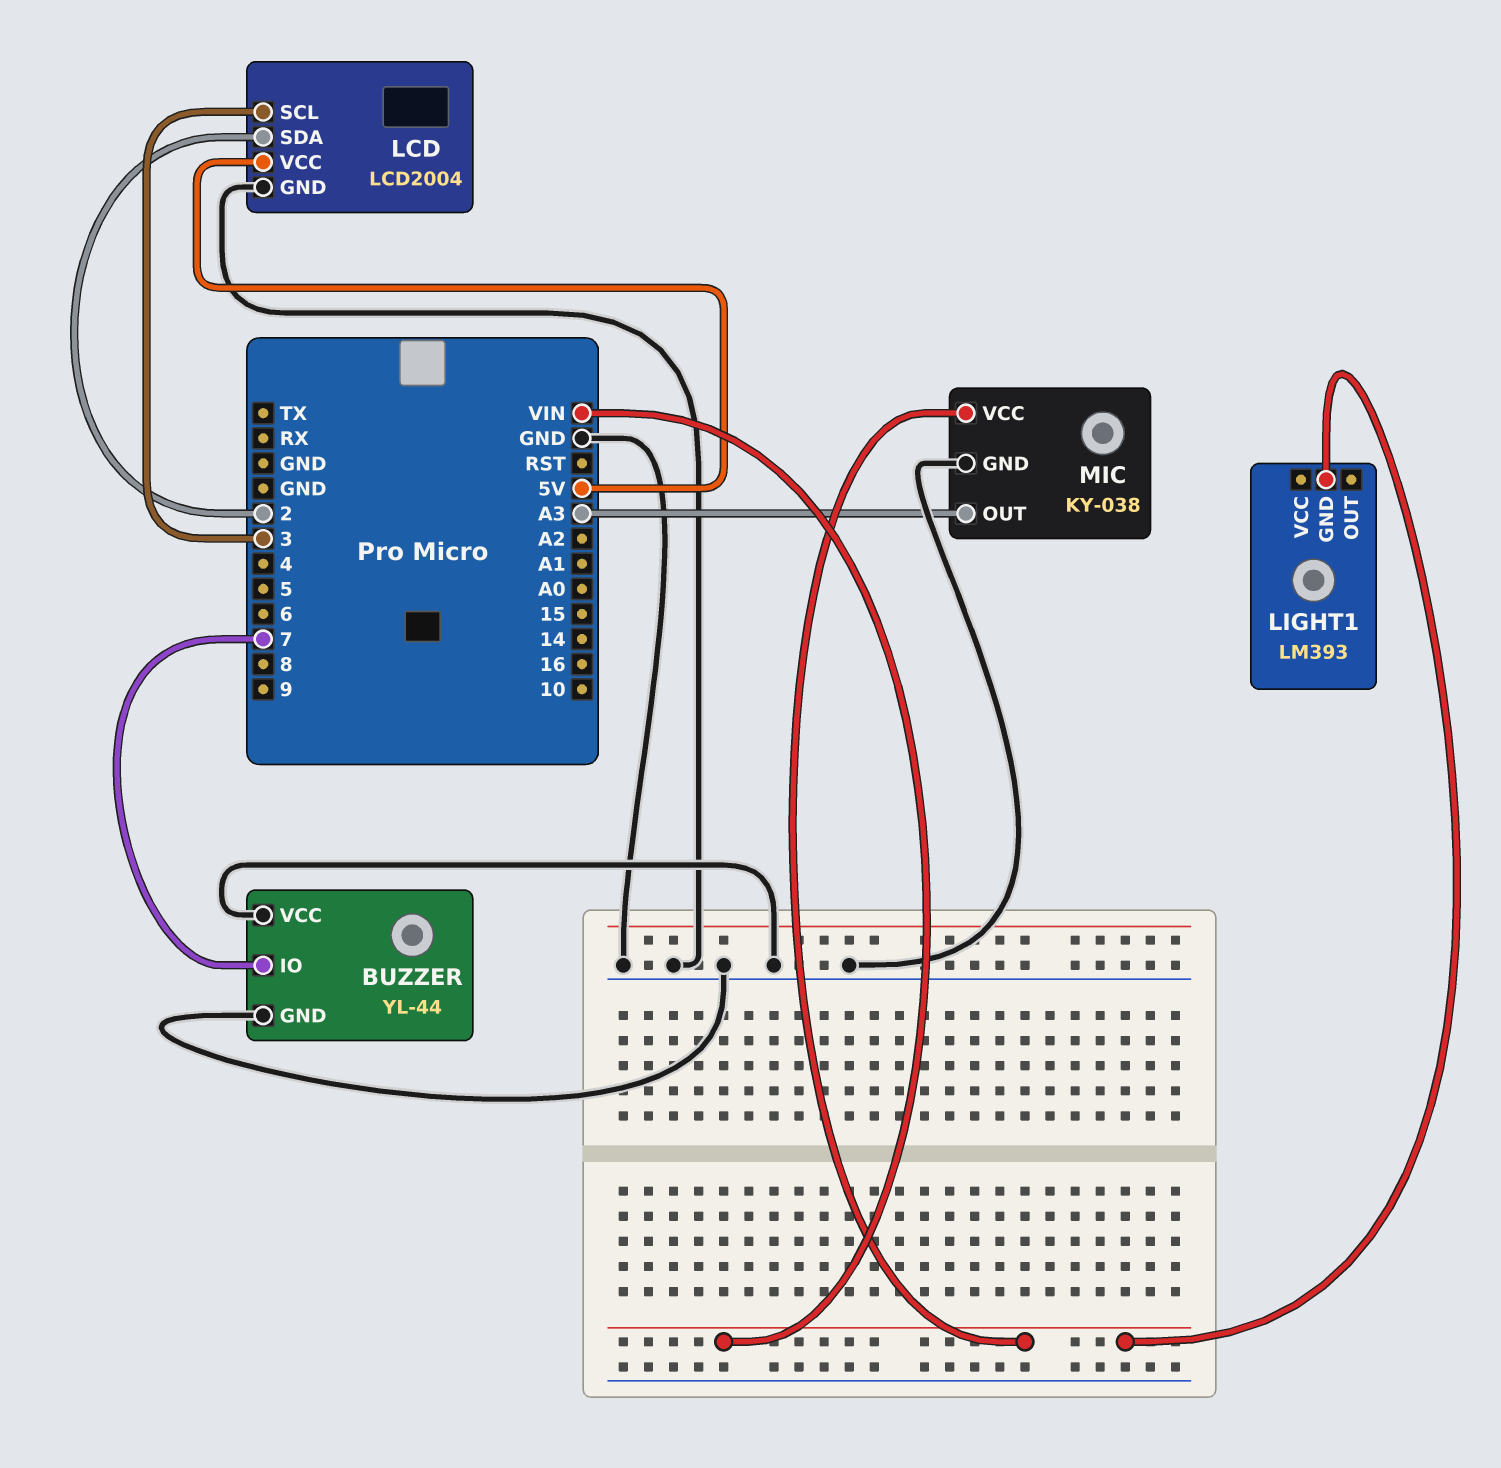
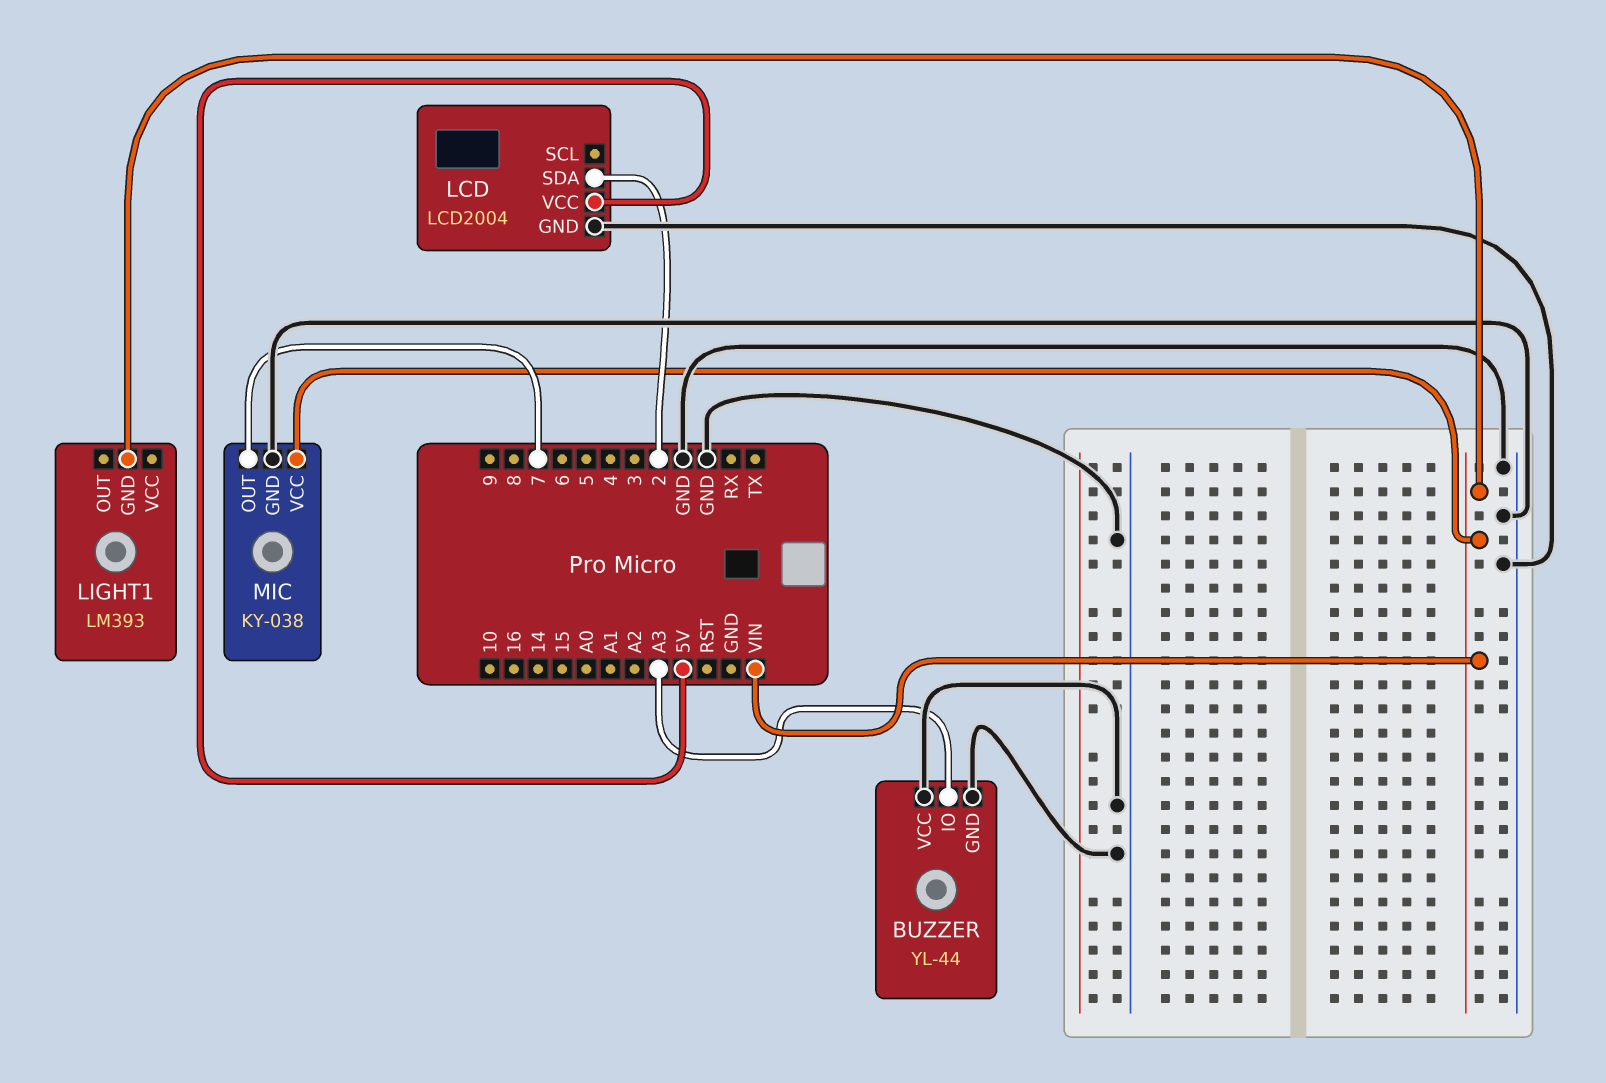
BUZZER pin IO: 7 -> A3
LCD pin SCL: 3 -> none
MIC pin OUT: A3 -> 7

